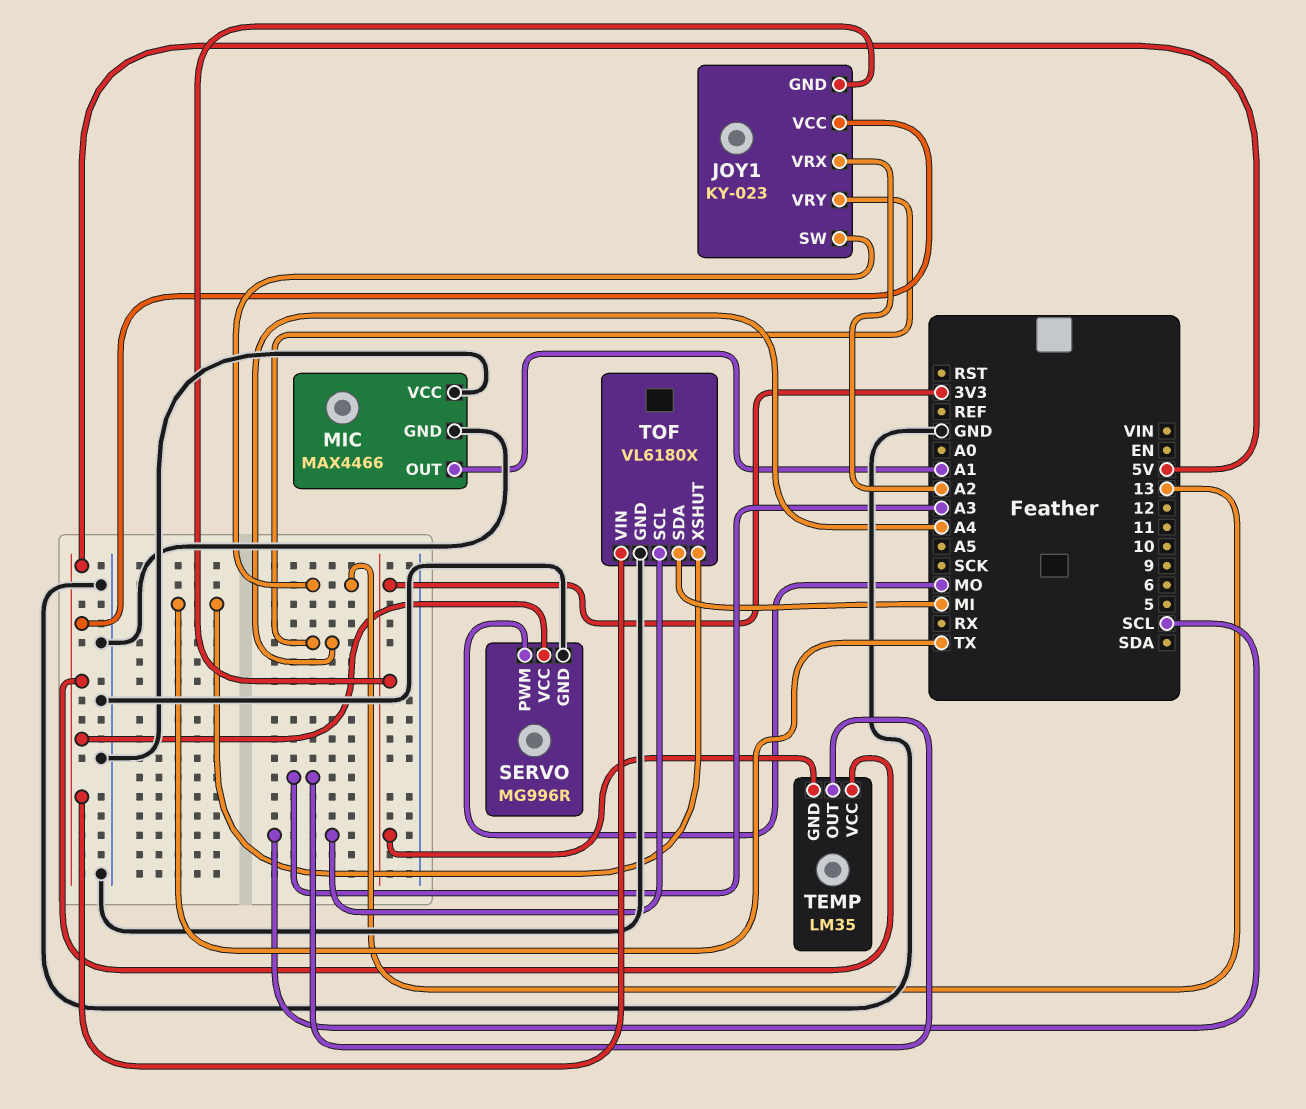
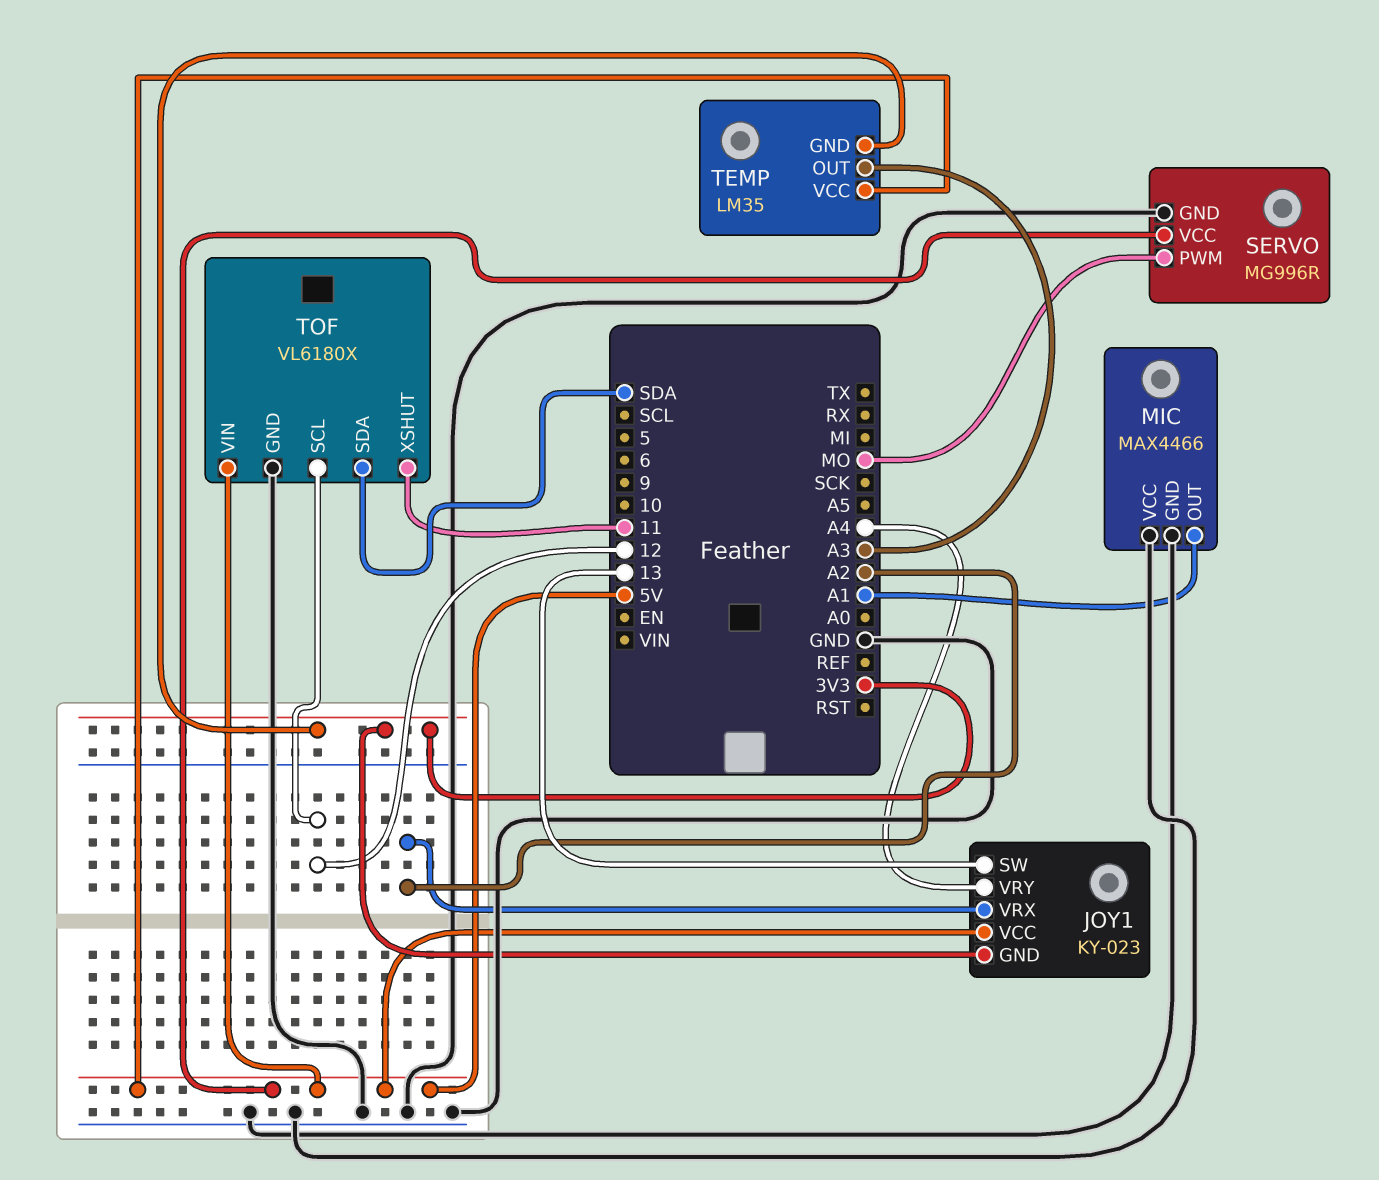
TOF pin SCL: SCL -> 12
TOF pin SDA: MI -> SDA
TOF pin XSHUT: TX -> 11

